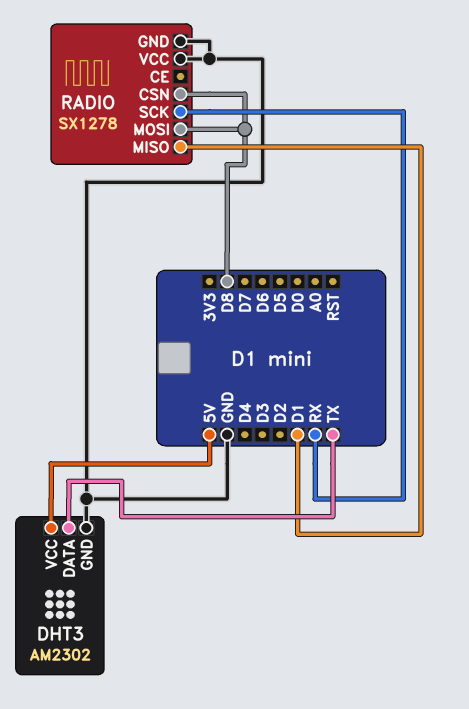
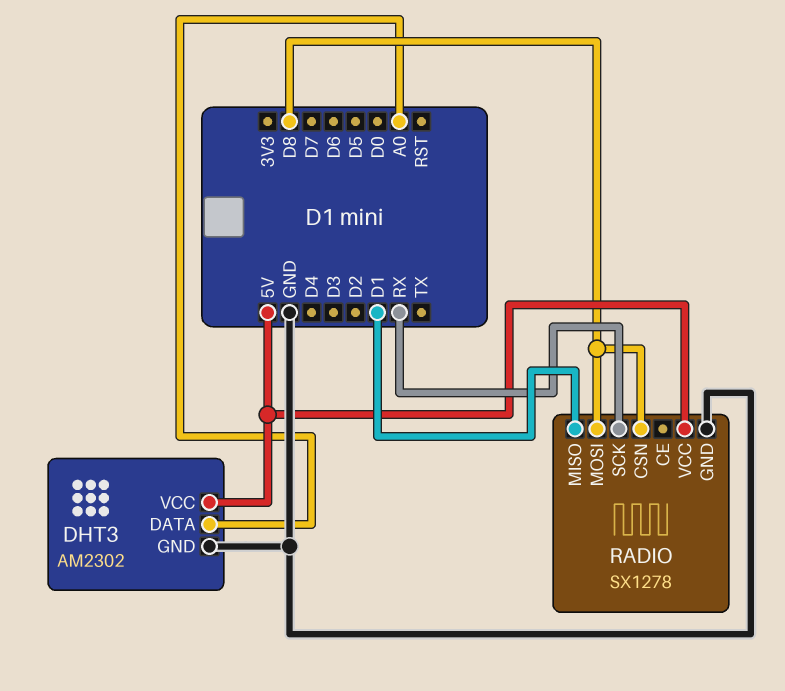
DHT3 pin DATA: TX -> A0
RADIO pin VCC: GND -> 5V

